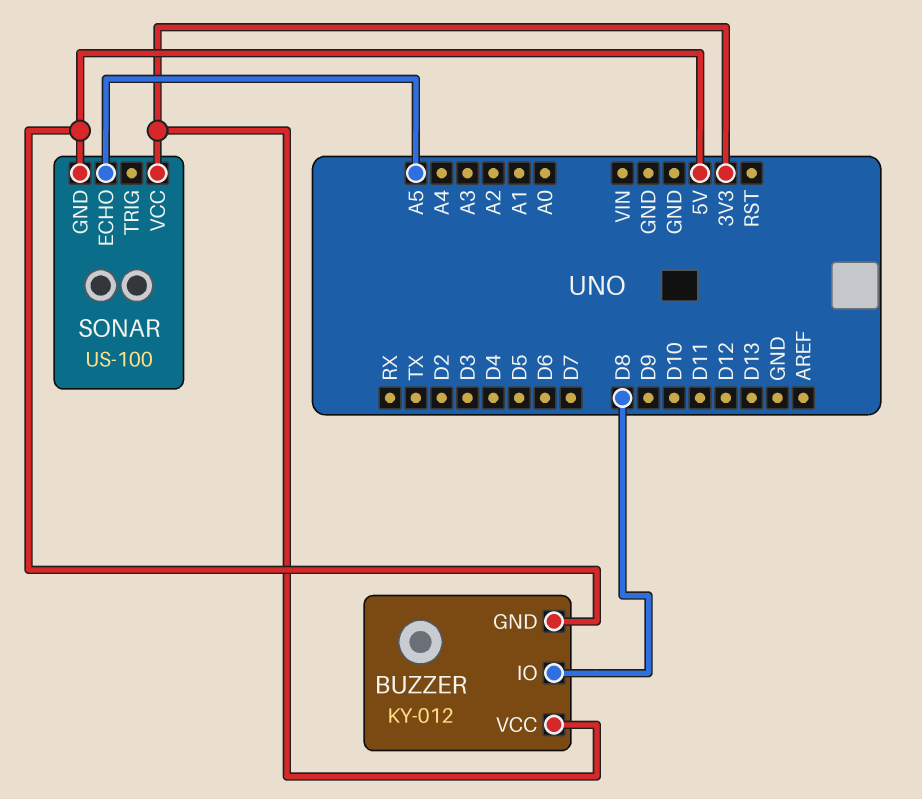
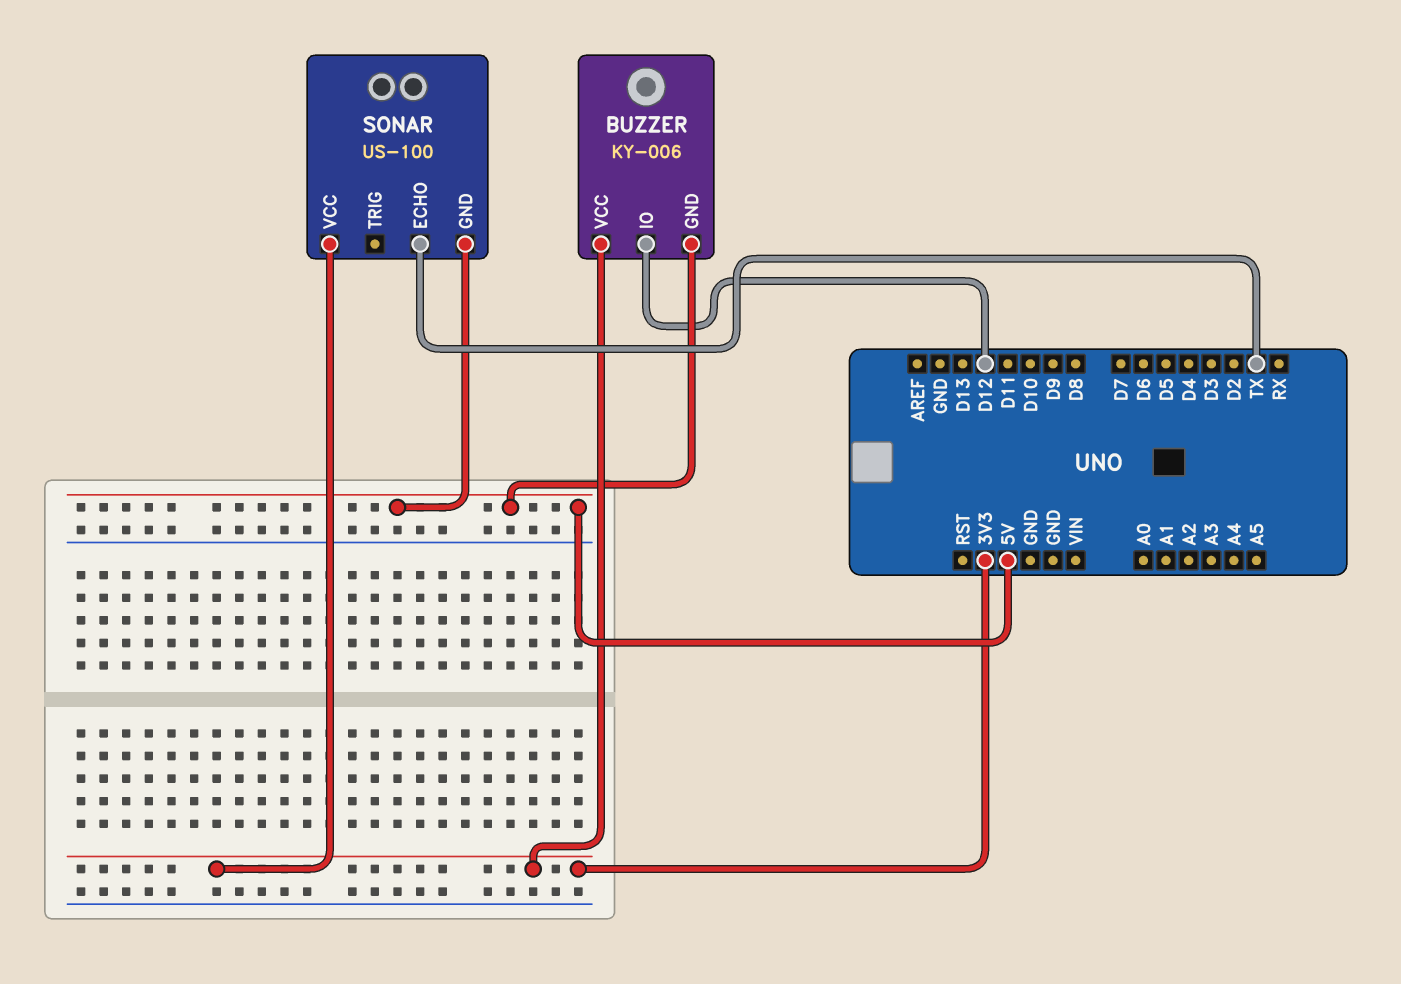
BUZZER: KY-012 -> KY-006
BUZZER pin IO: D8 -> D12
SONAR pin ECHO: A5 -> TX

